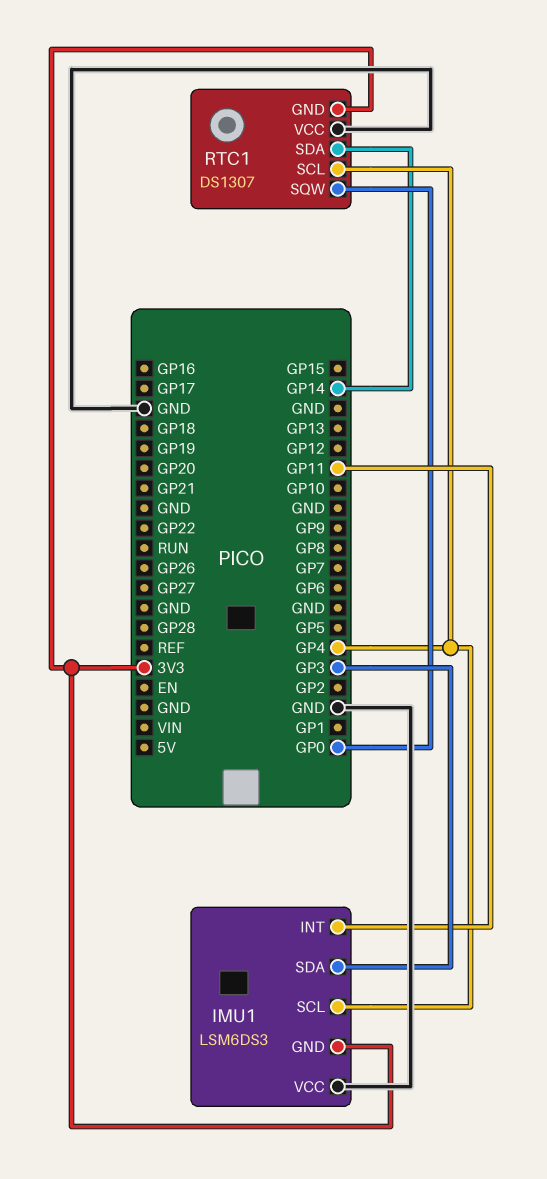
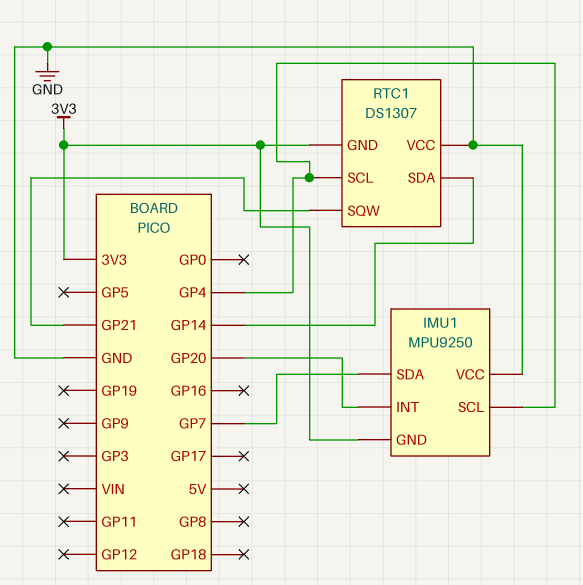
IMU1: LSM6DS3 -> MPU9250
IMU1 pin INT: GP11 -> GP20
IMU1 pin SDA: GP3 -> GP7
RTC1 pin SQW: GP0 -> GP21

